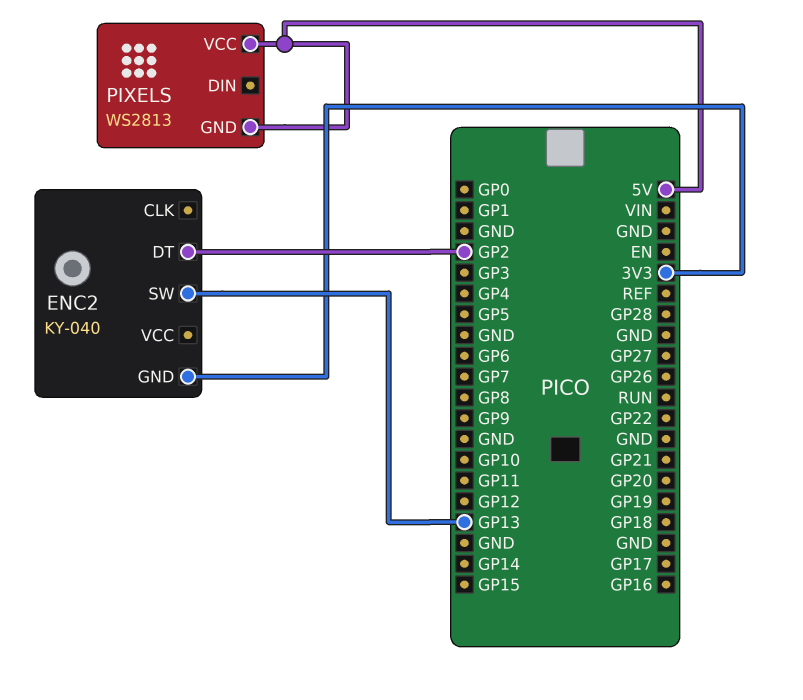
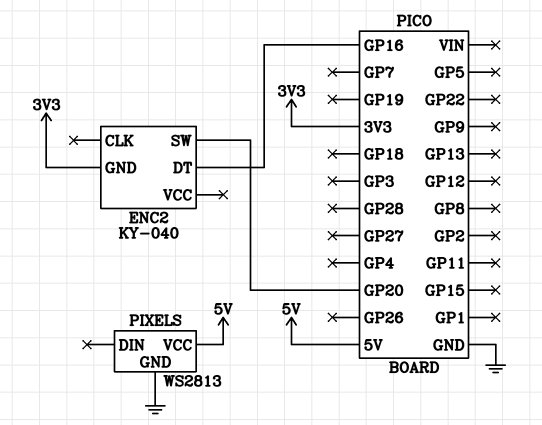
ENC2 pin DT: GP2 -> GP16
ENC2 pin SW: GP13 -> GP20
PIXELS pin GND: 5V -> GND

